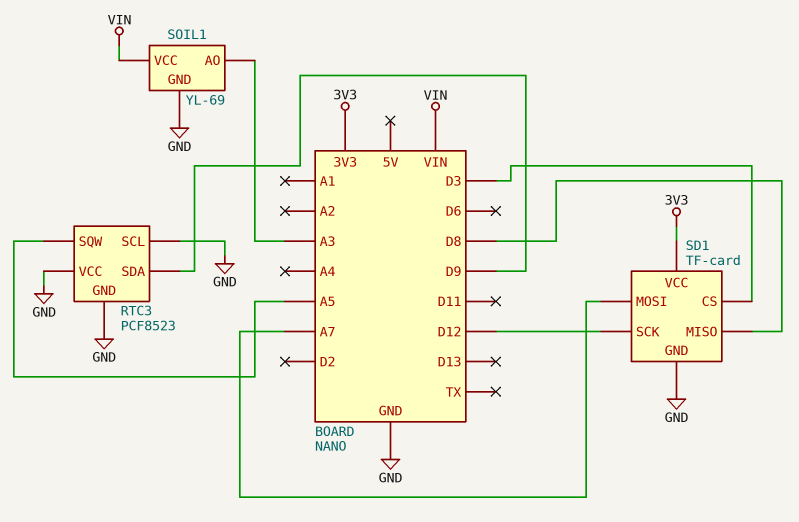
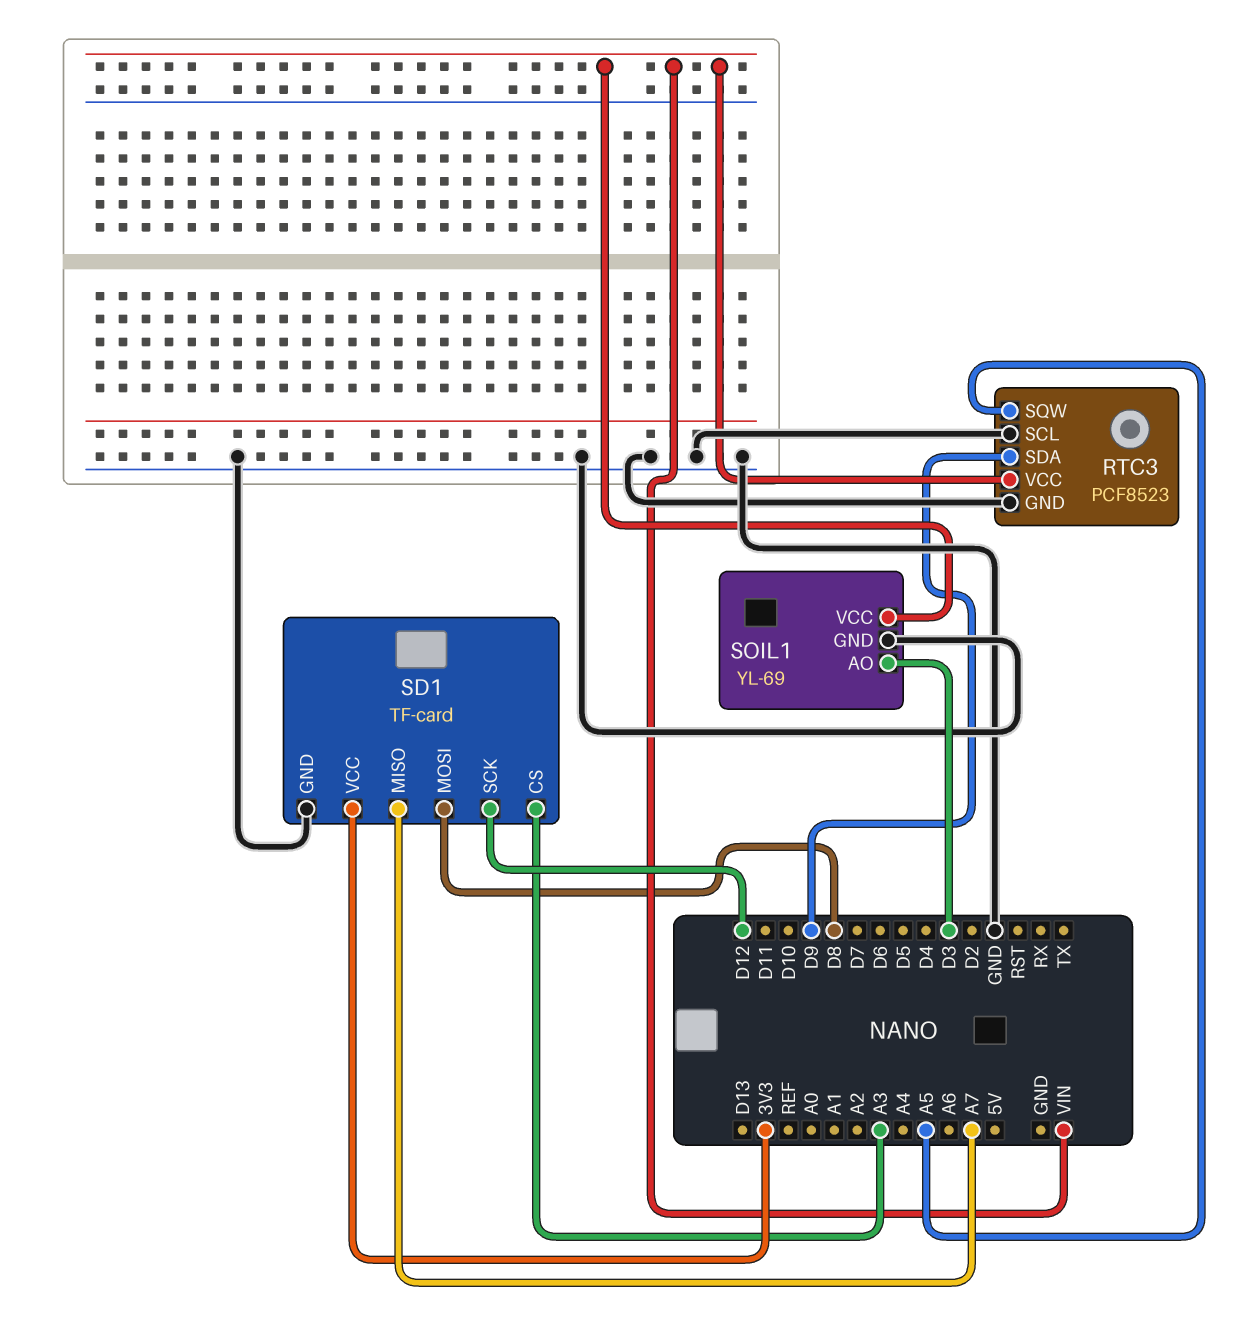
RTC3 pin VCC: GND -> VIN
SD1 pin CS: D3 -> A3
SD1 pin MISO: D8 -> A7
SD1 pin MOSI: A7 -> D8
SOIL1 pin AO: A3 -> D3

